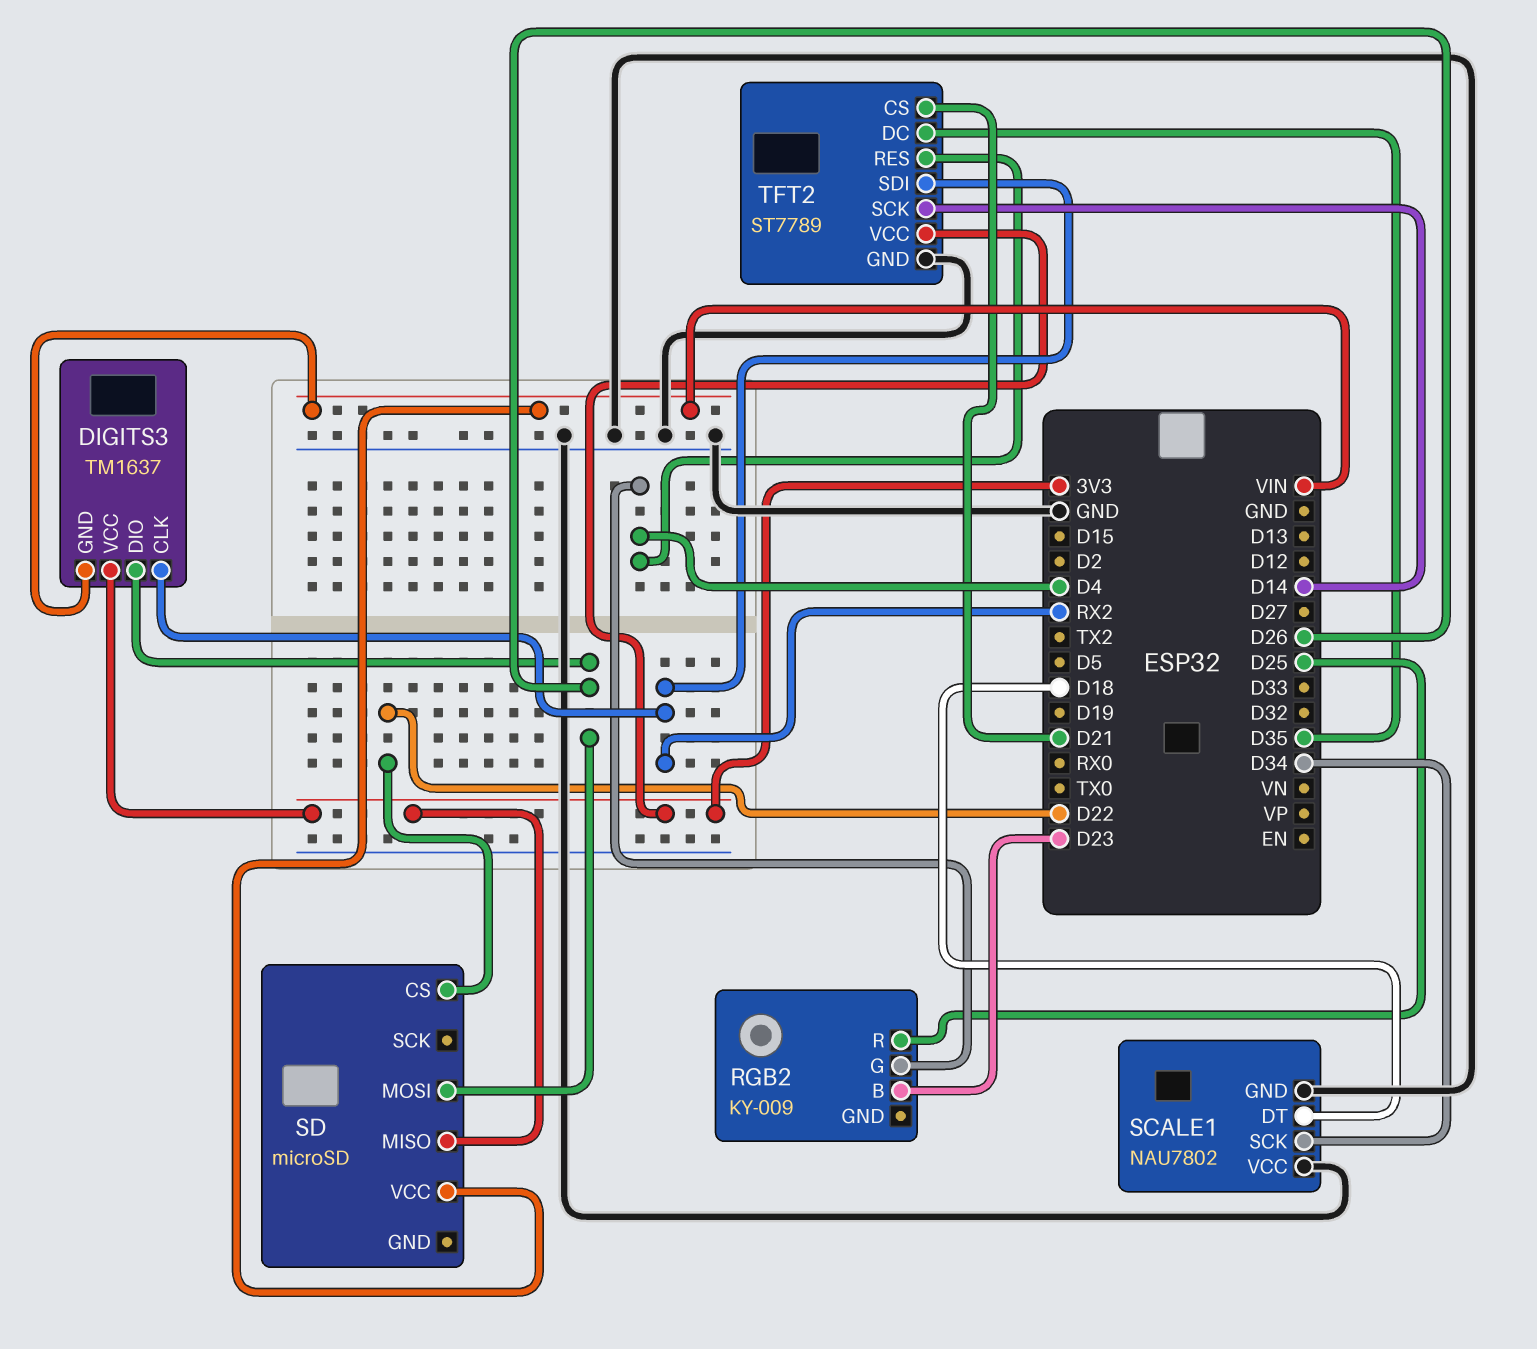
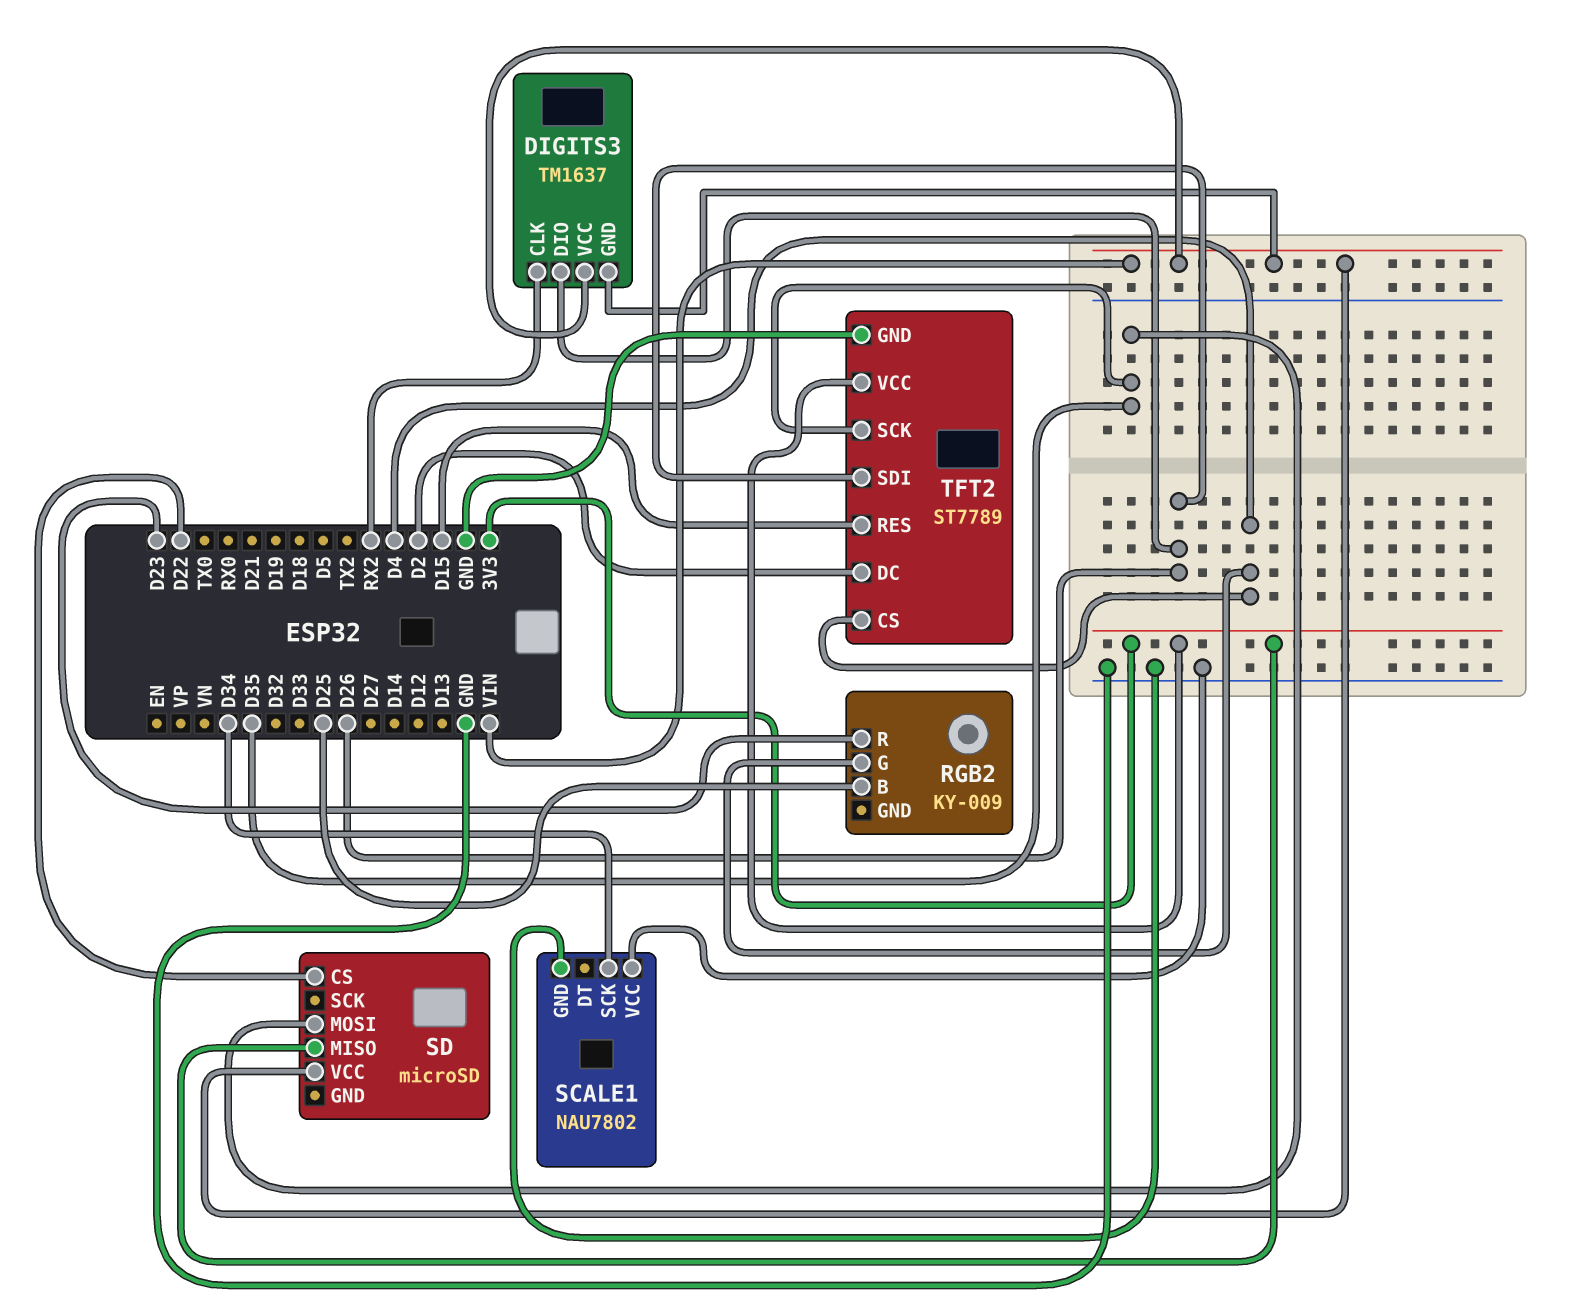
DIGITS3 pin VCC: 3V3 -> VIN
RGB2 pin B: D23 -> D25
RGB2 pin R: D25 -> D23
SCALE1 pin DT: D18 -> none
SD pin MOSI: D26 -> D35
TFT2 pin CS: D21 -> D4
TFT2 pin DC: D35 -> D2
TFT2 pin RES: D4 -> D15
TFT2 pin SCK: D14 -> D35
TFT2 pin SDI: RX2 -> D26

